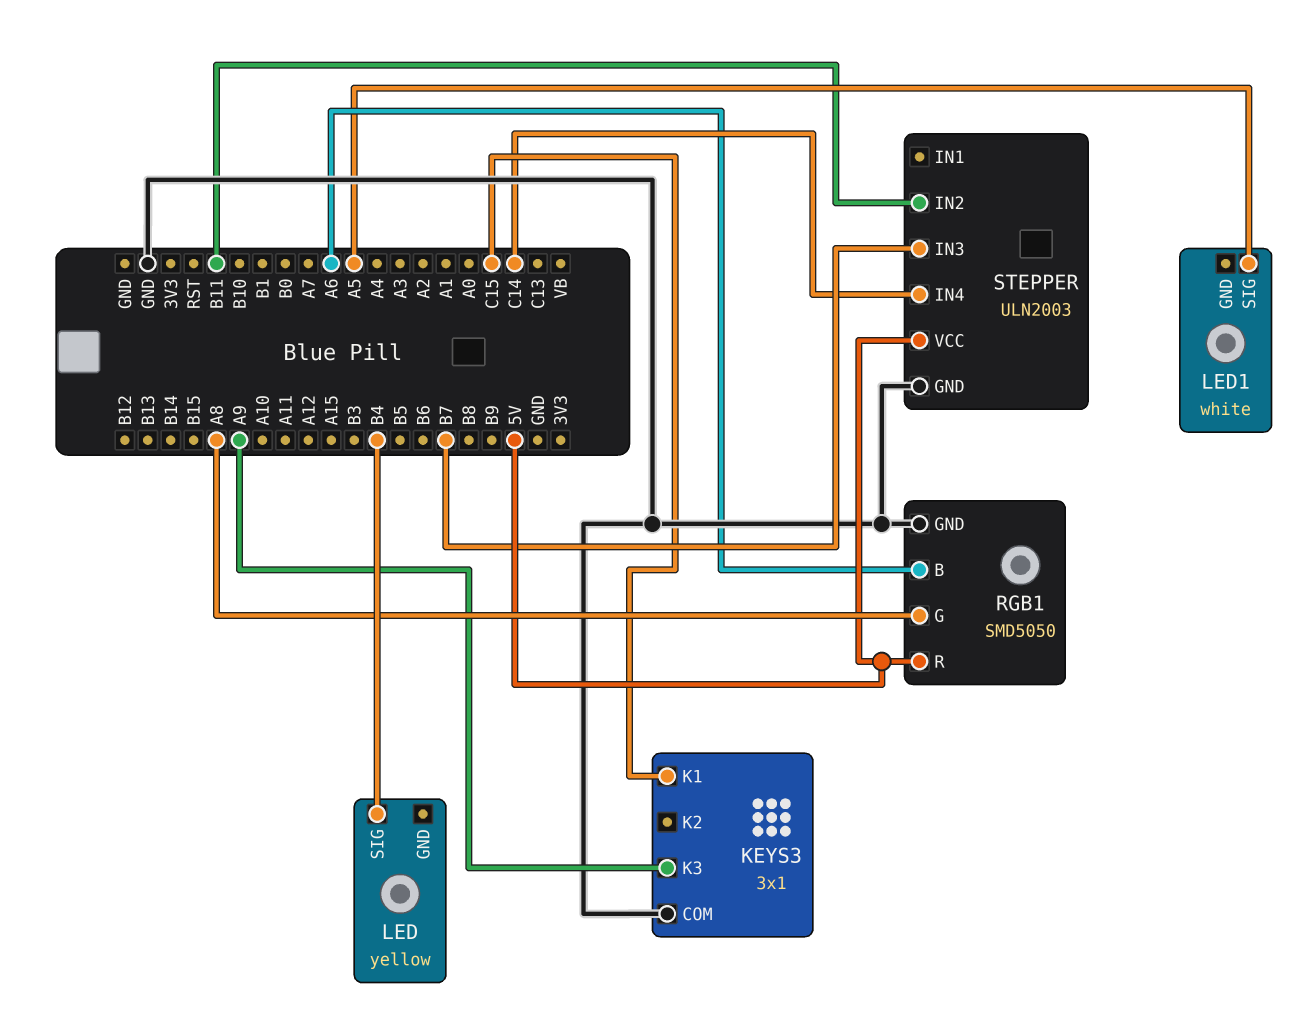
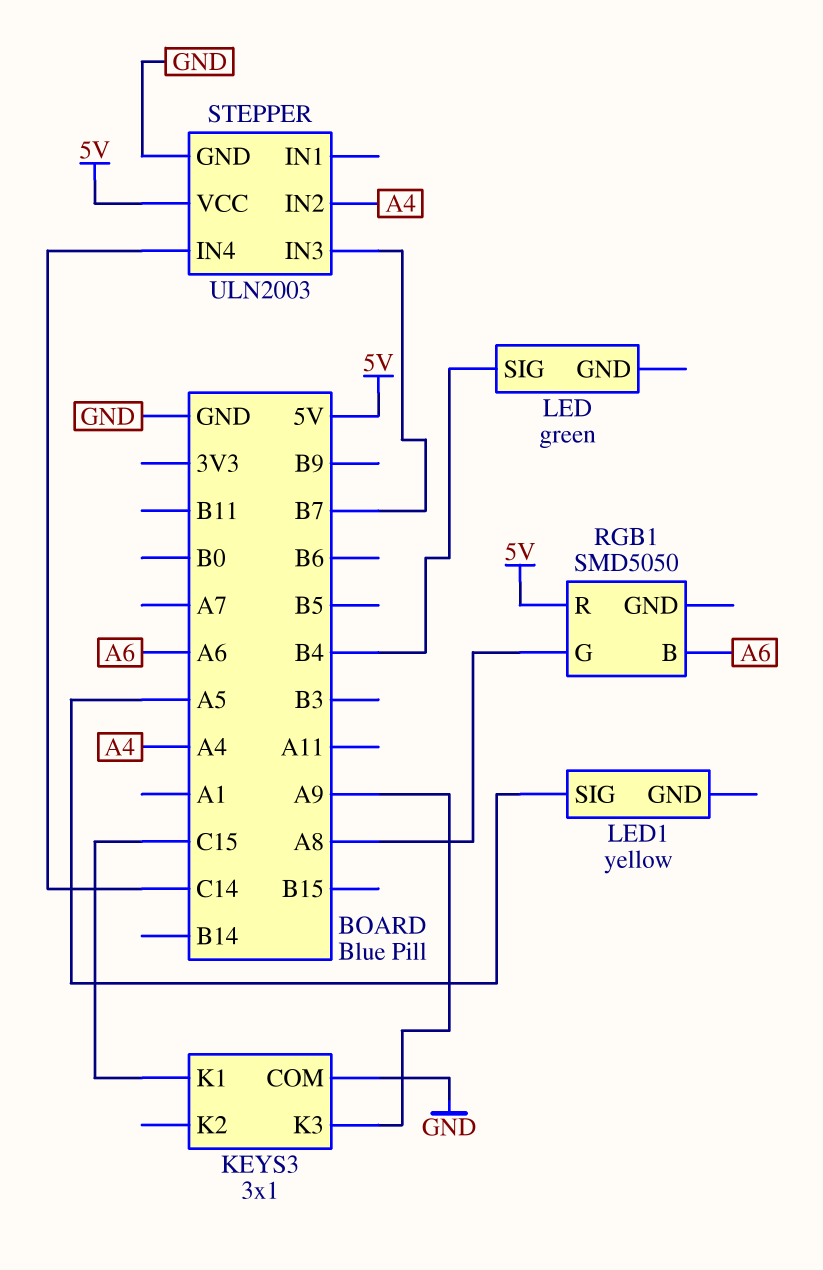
LED: yellow -> green
LED1: white -> yellow
RGB1 pin GND: GND -> none
STEPPER pin IN2: B11 -> A4

